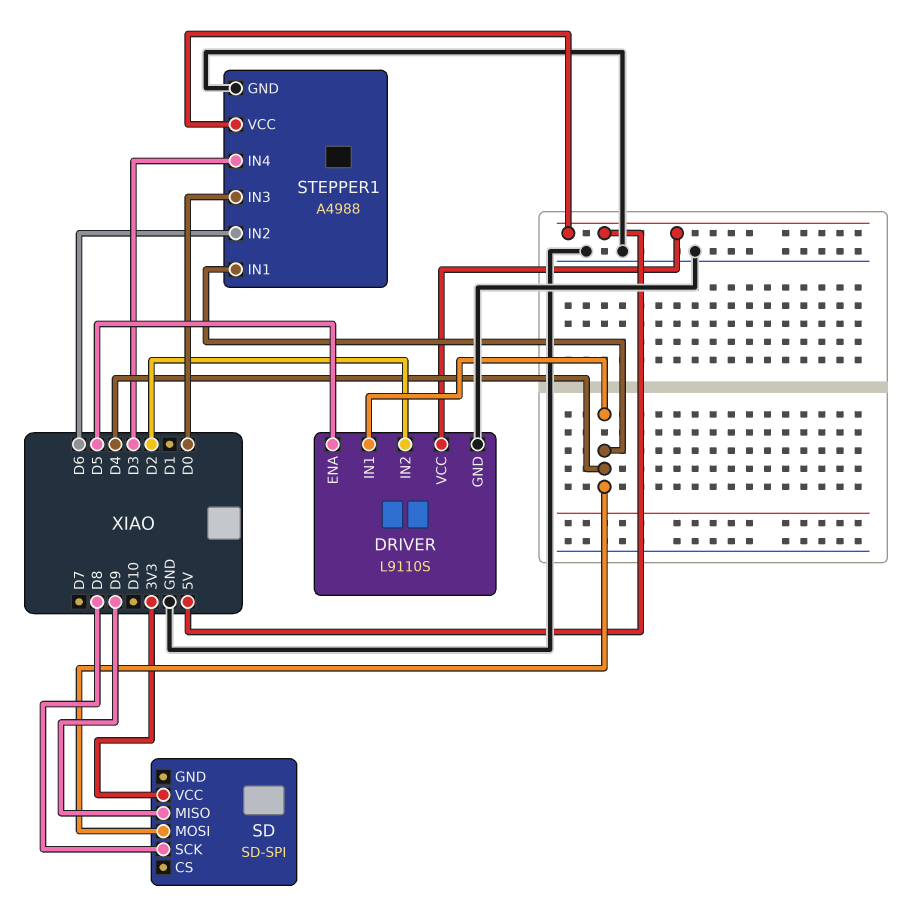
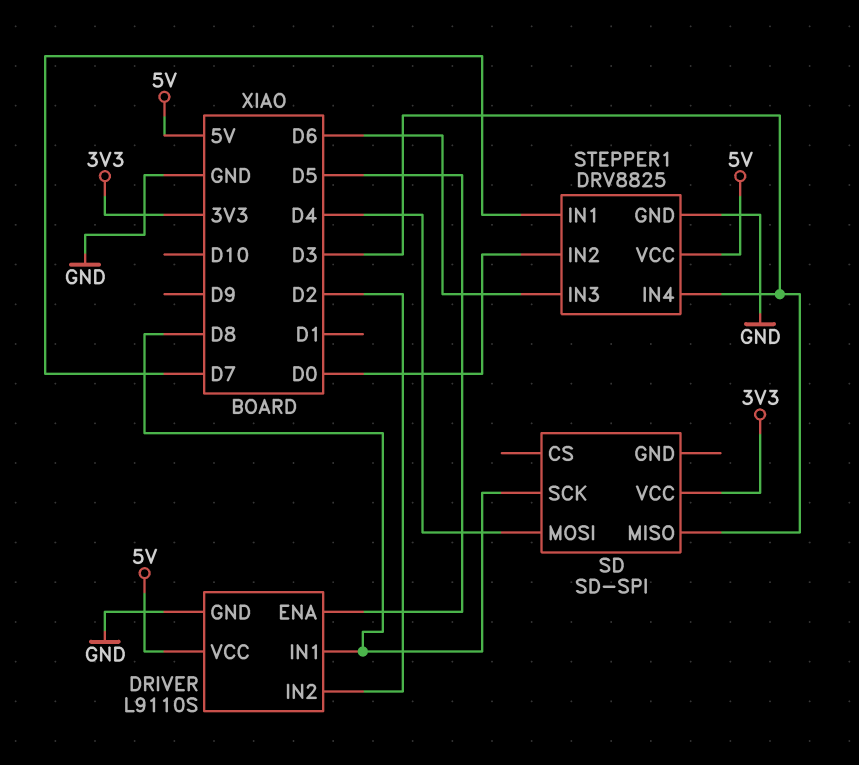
DRIVER pin IN1: D4 -> D8
SD pin MISO: D9 -> D3
STEPPER1: A4988 -> DRV8825
STEPPER1 pin IN1: D4 -> D7
STEPPER1 pin IN2: D6 -> D0
STEPPER1 pin IN3: D0 -> D6

